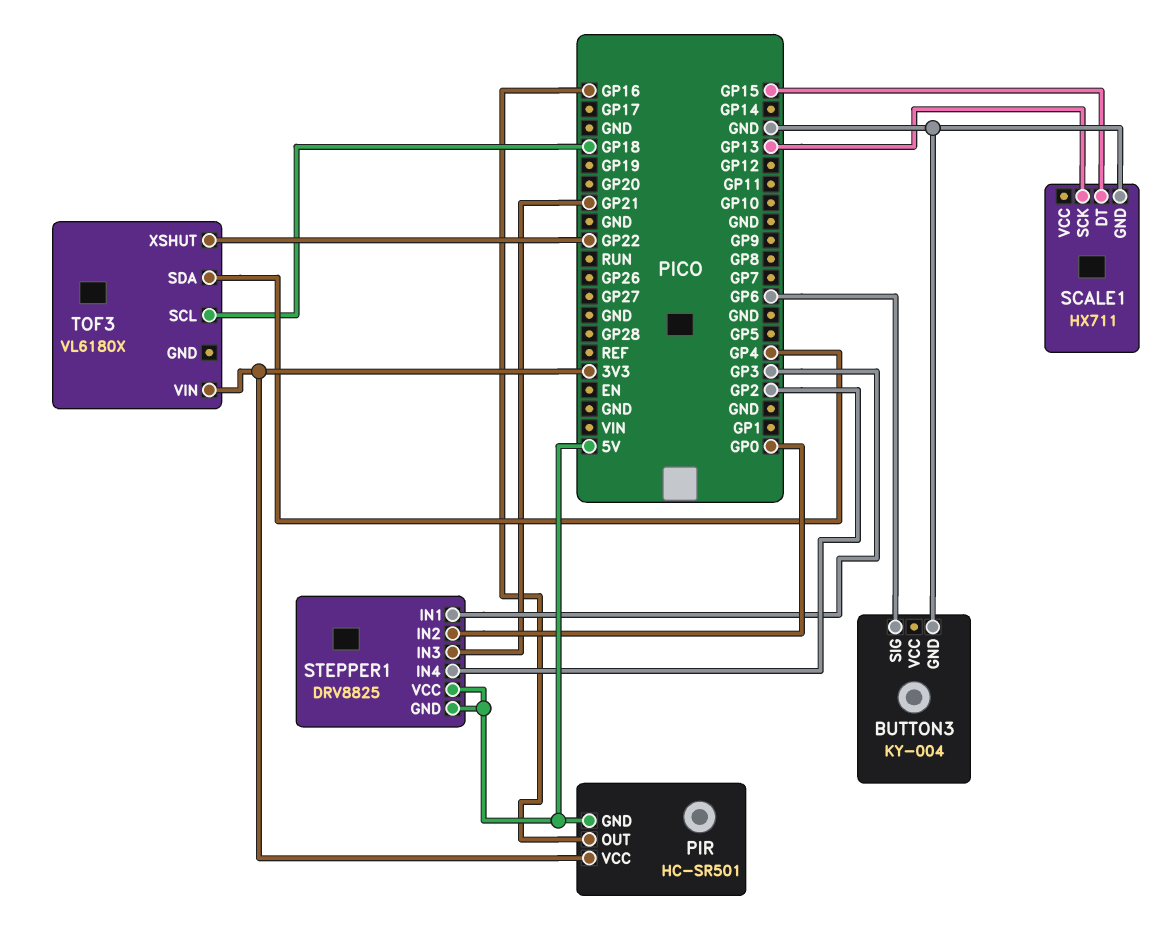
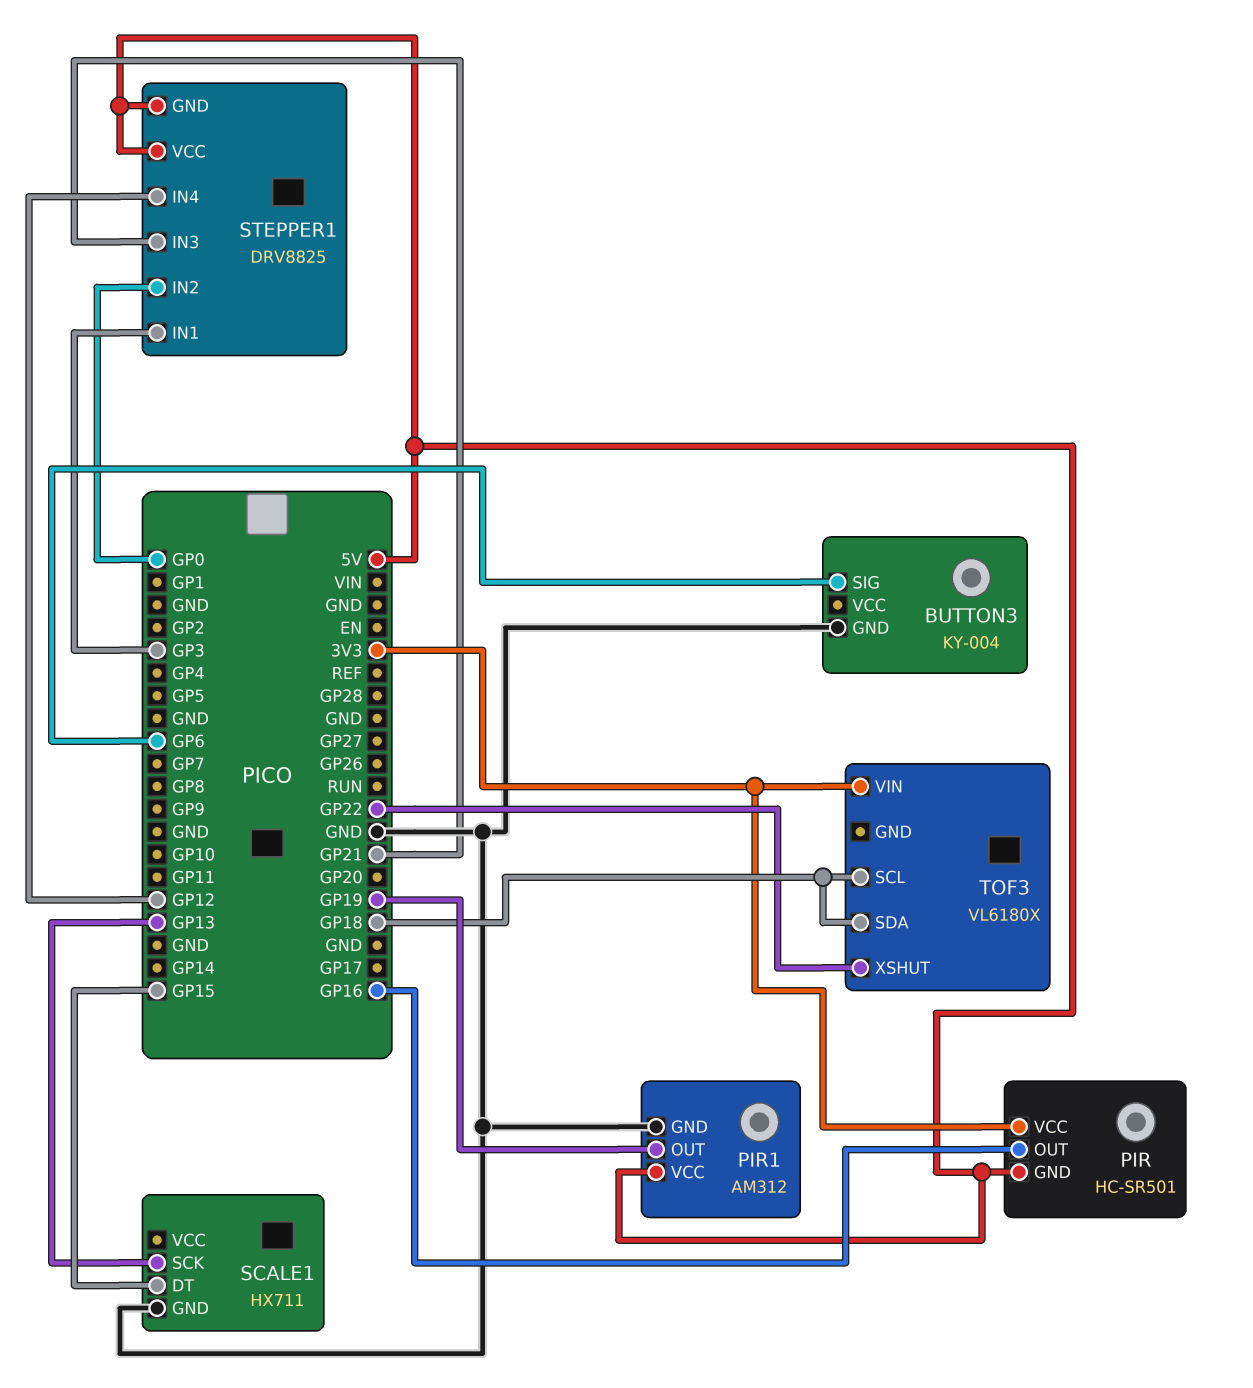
PIR1: none -> AM312
PIR1 pin GND: none -> GND
PIR1 pin OUT: none -> GP19
PIR1 pin VCC: none -> 5V
STEPPER1 pin IN4: GP2 -> GP12
TOF3 pin SDA: GP4 -> GP18

